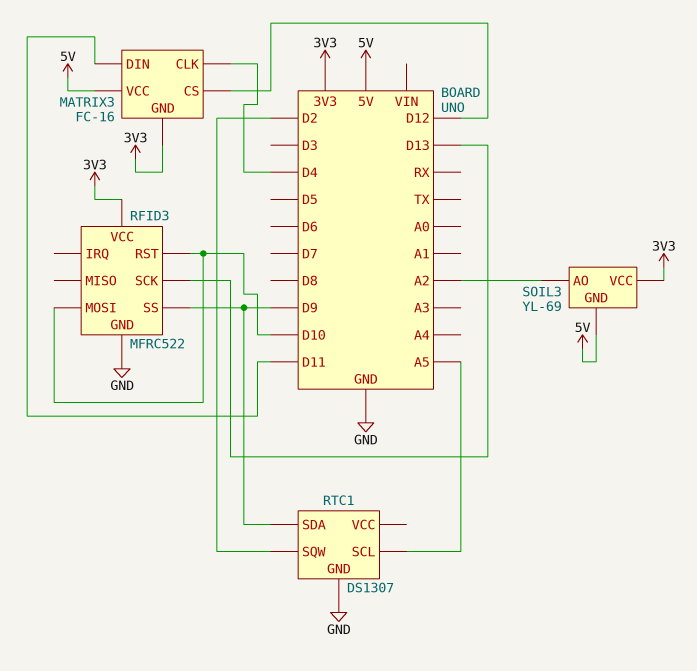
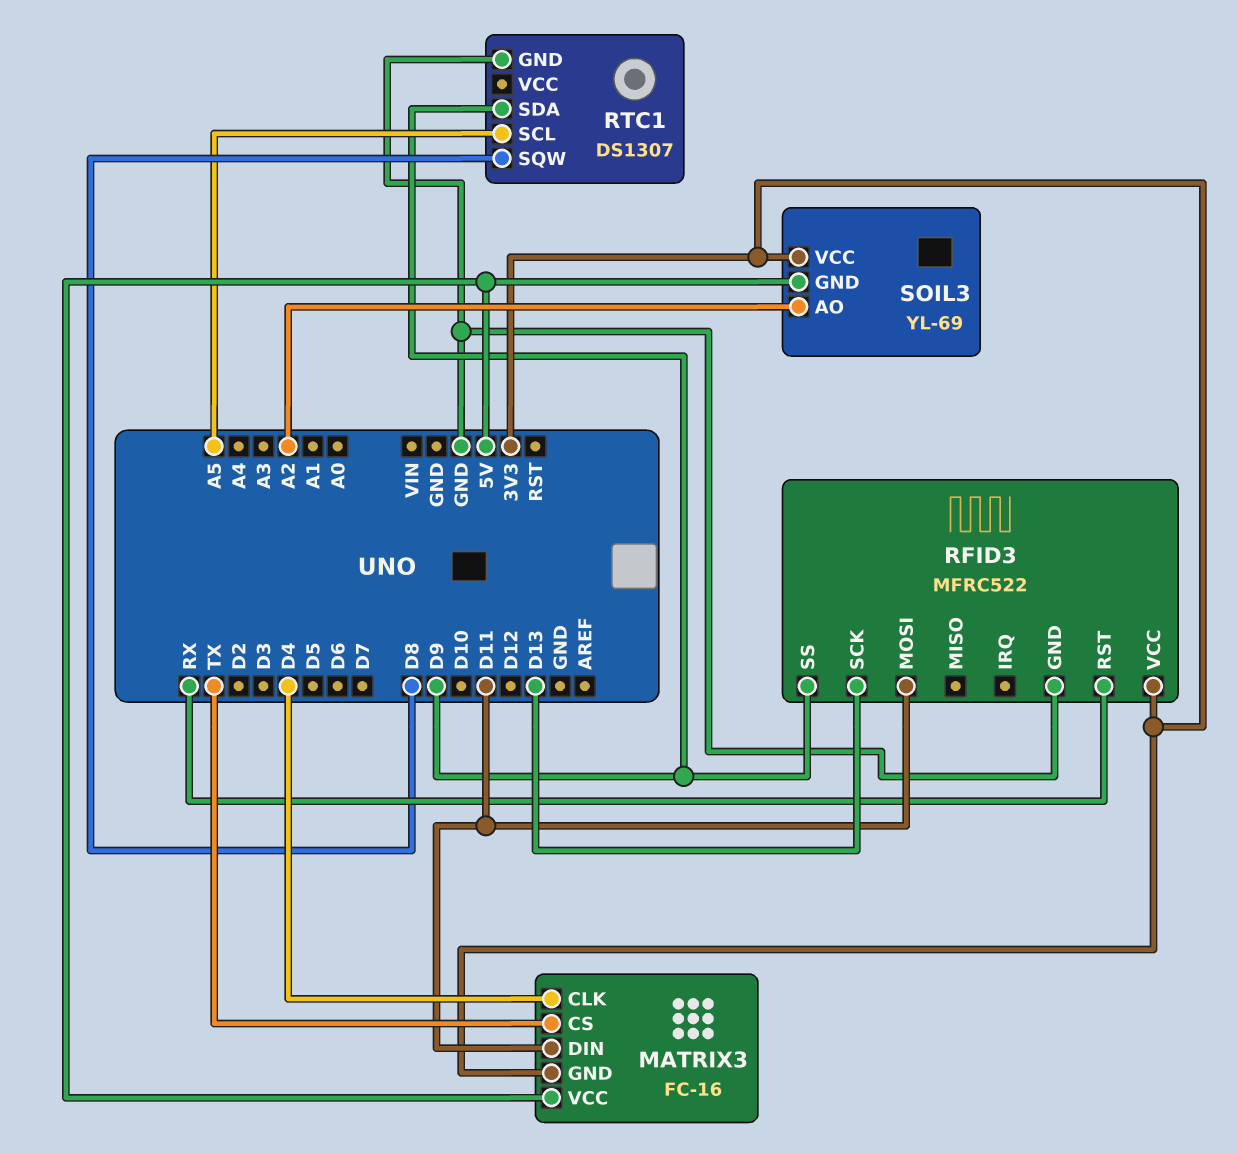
MATRIX3 pin CS: D12 -> TX
RFID3 pin MOSI: D10 -> D11
RFID3 pin RST: D10 -> RX
RTC1 pin SQW: D2 -> D8

